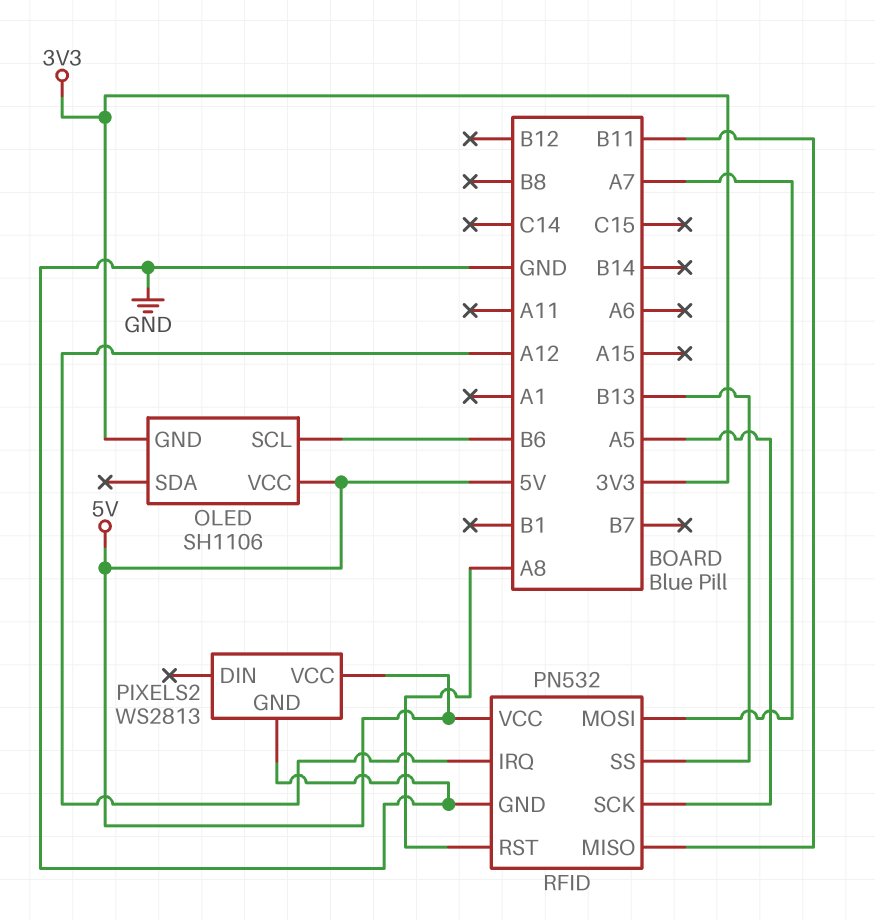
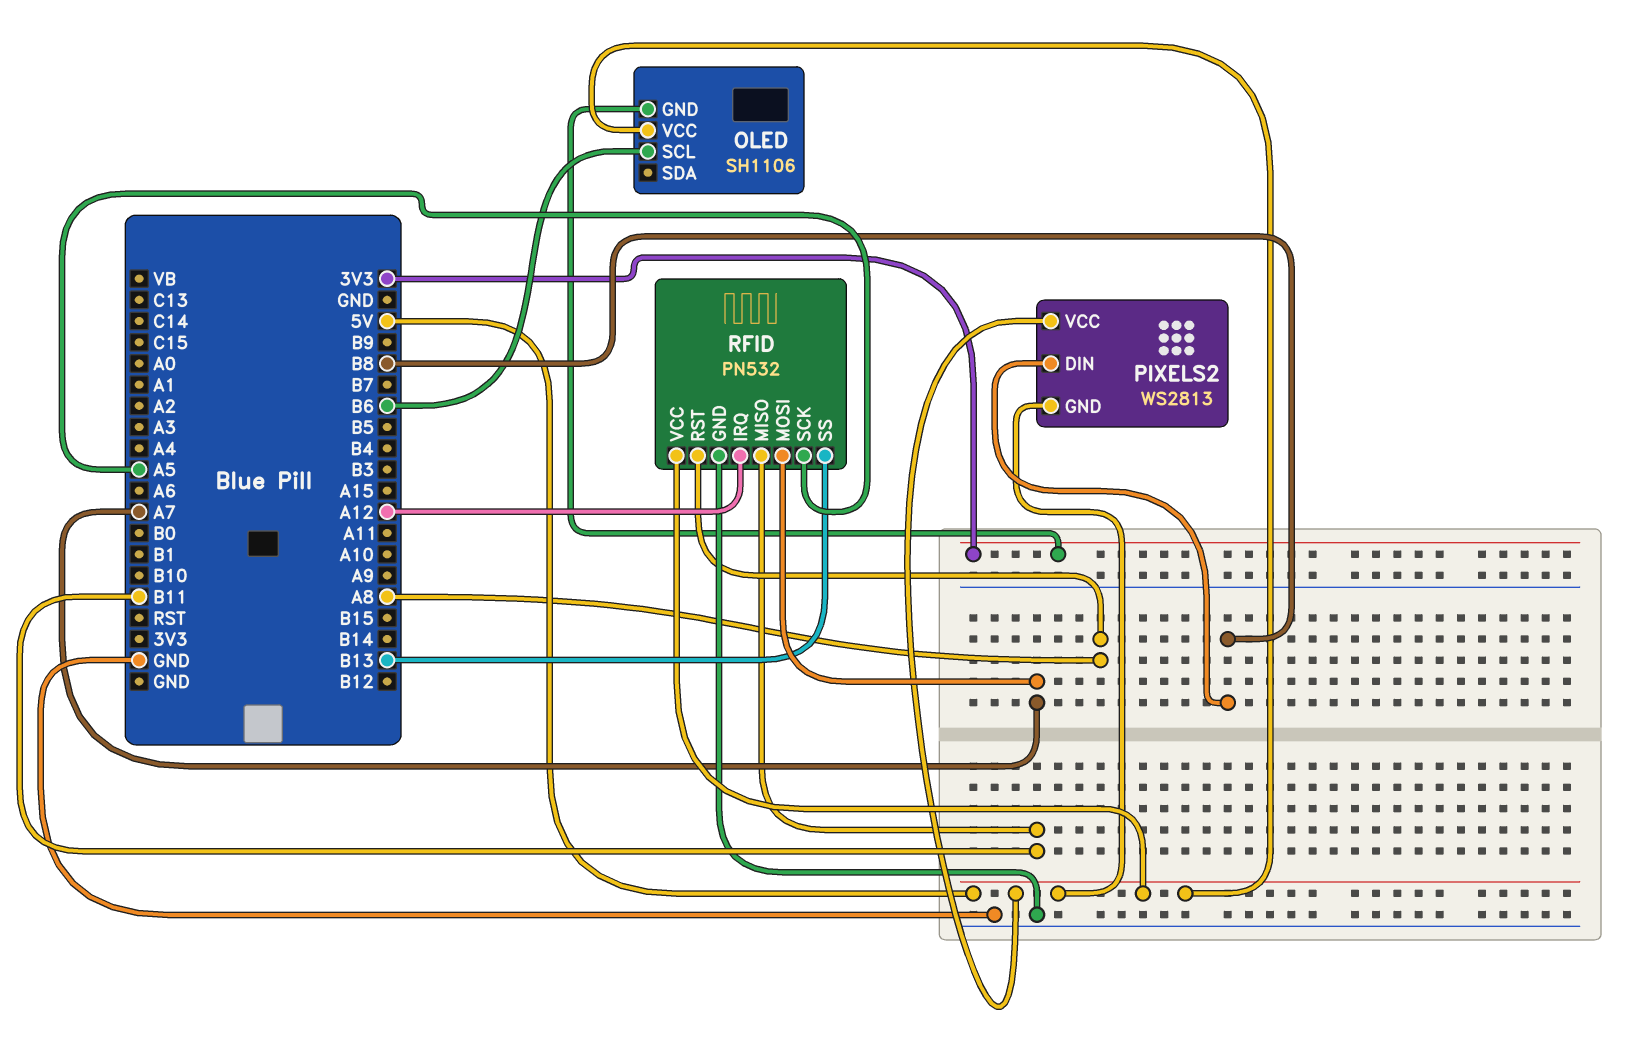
PIXELS2 pin DIN: none -> B8
PIXELS2 pin GND: GND -> 5V

